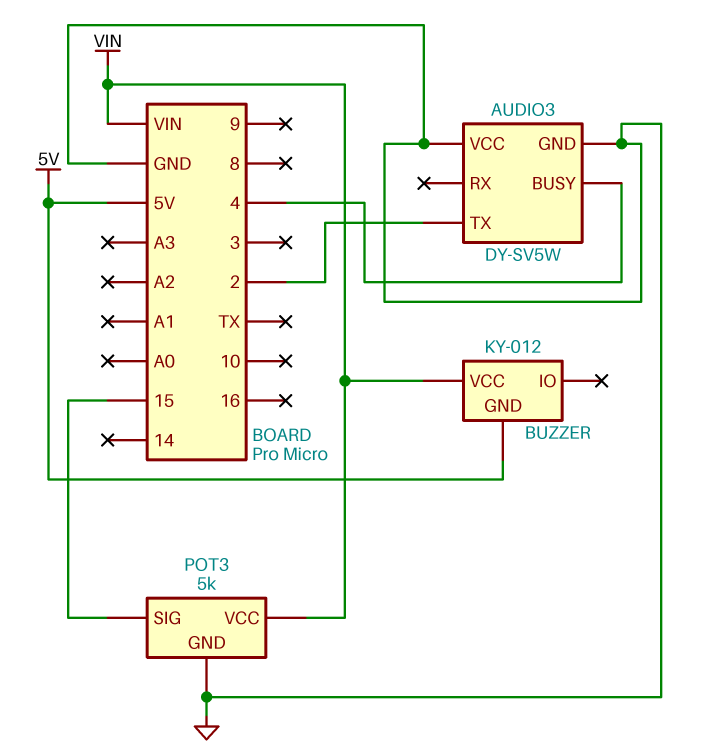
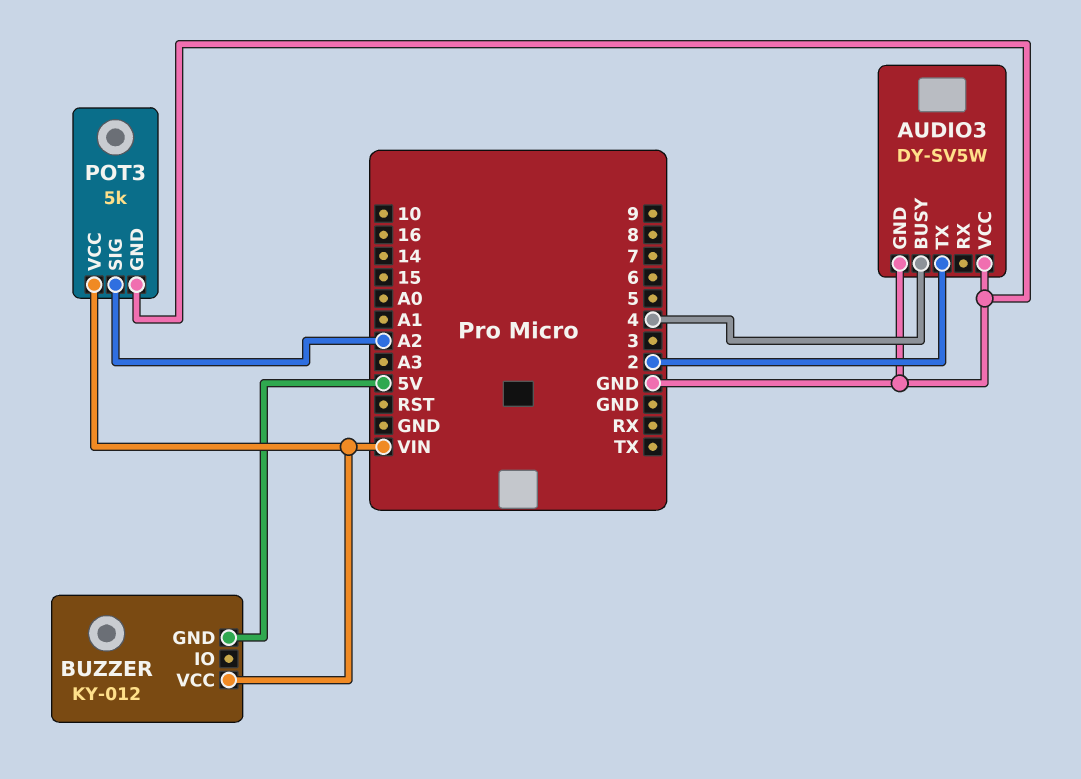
POT3 pin SIG: 15 -> A2

